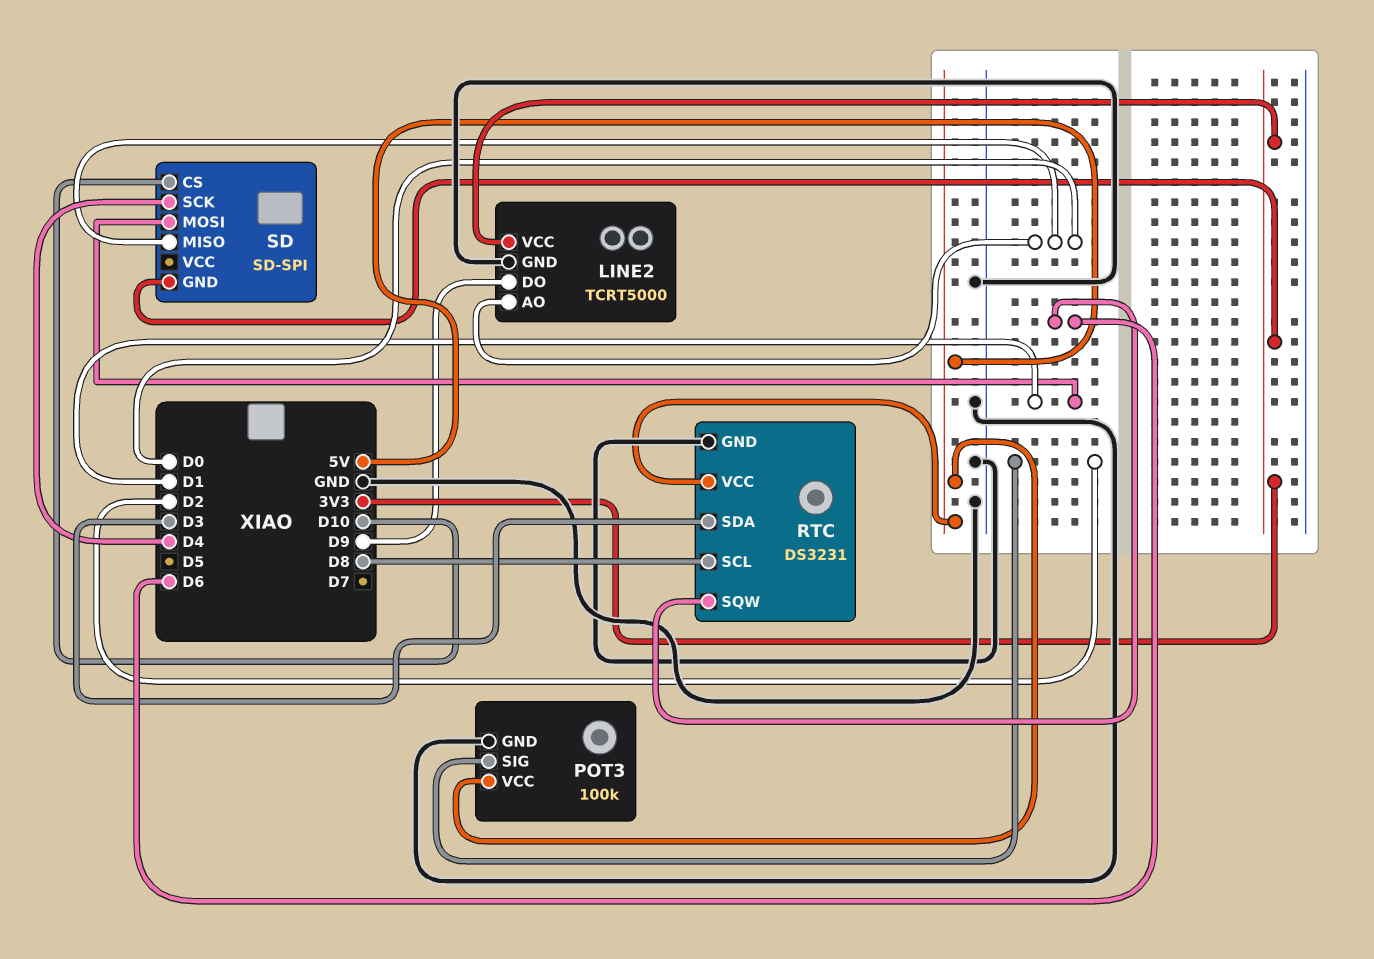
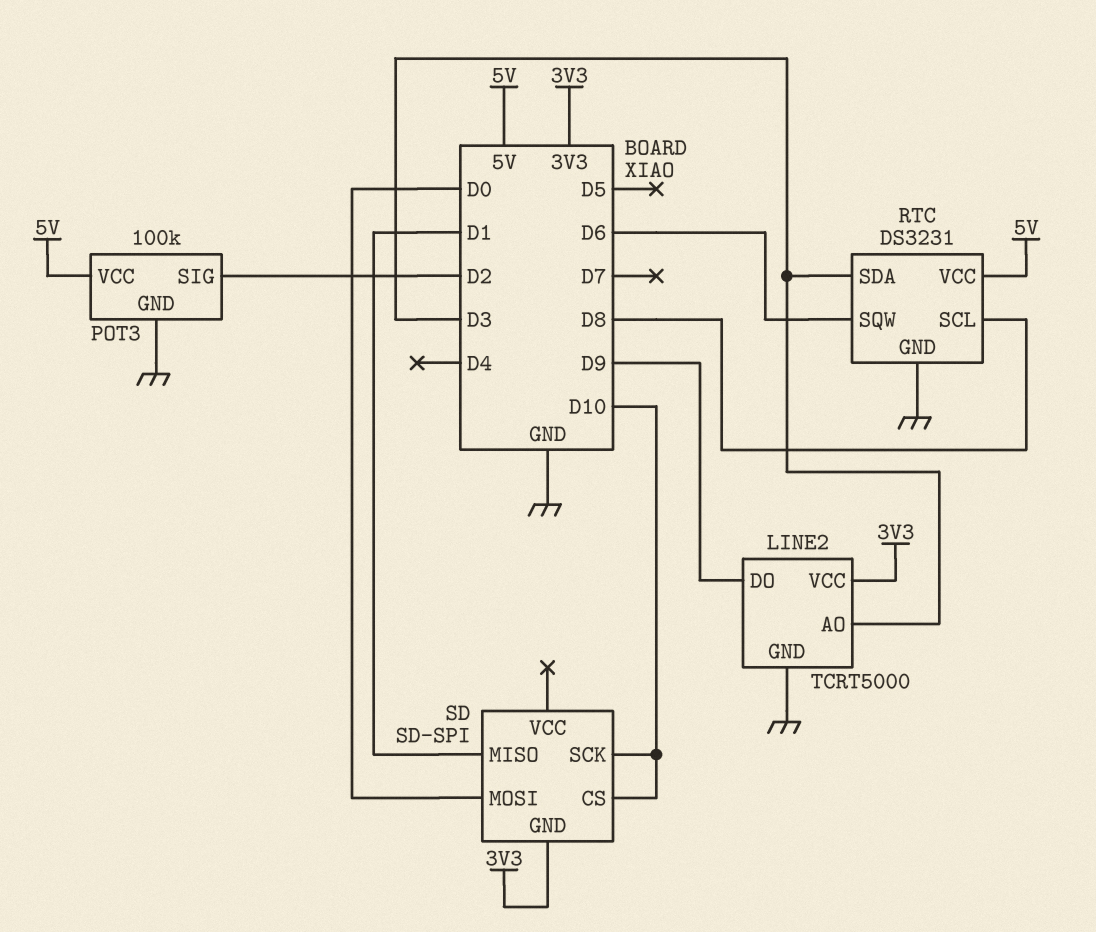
LINE2 pin AO: D0 -> D3
SD pin MISO: D0 -> D1
SD pin MOSI: D1 -> D0
SD pin SCK: D4 -> D10

